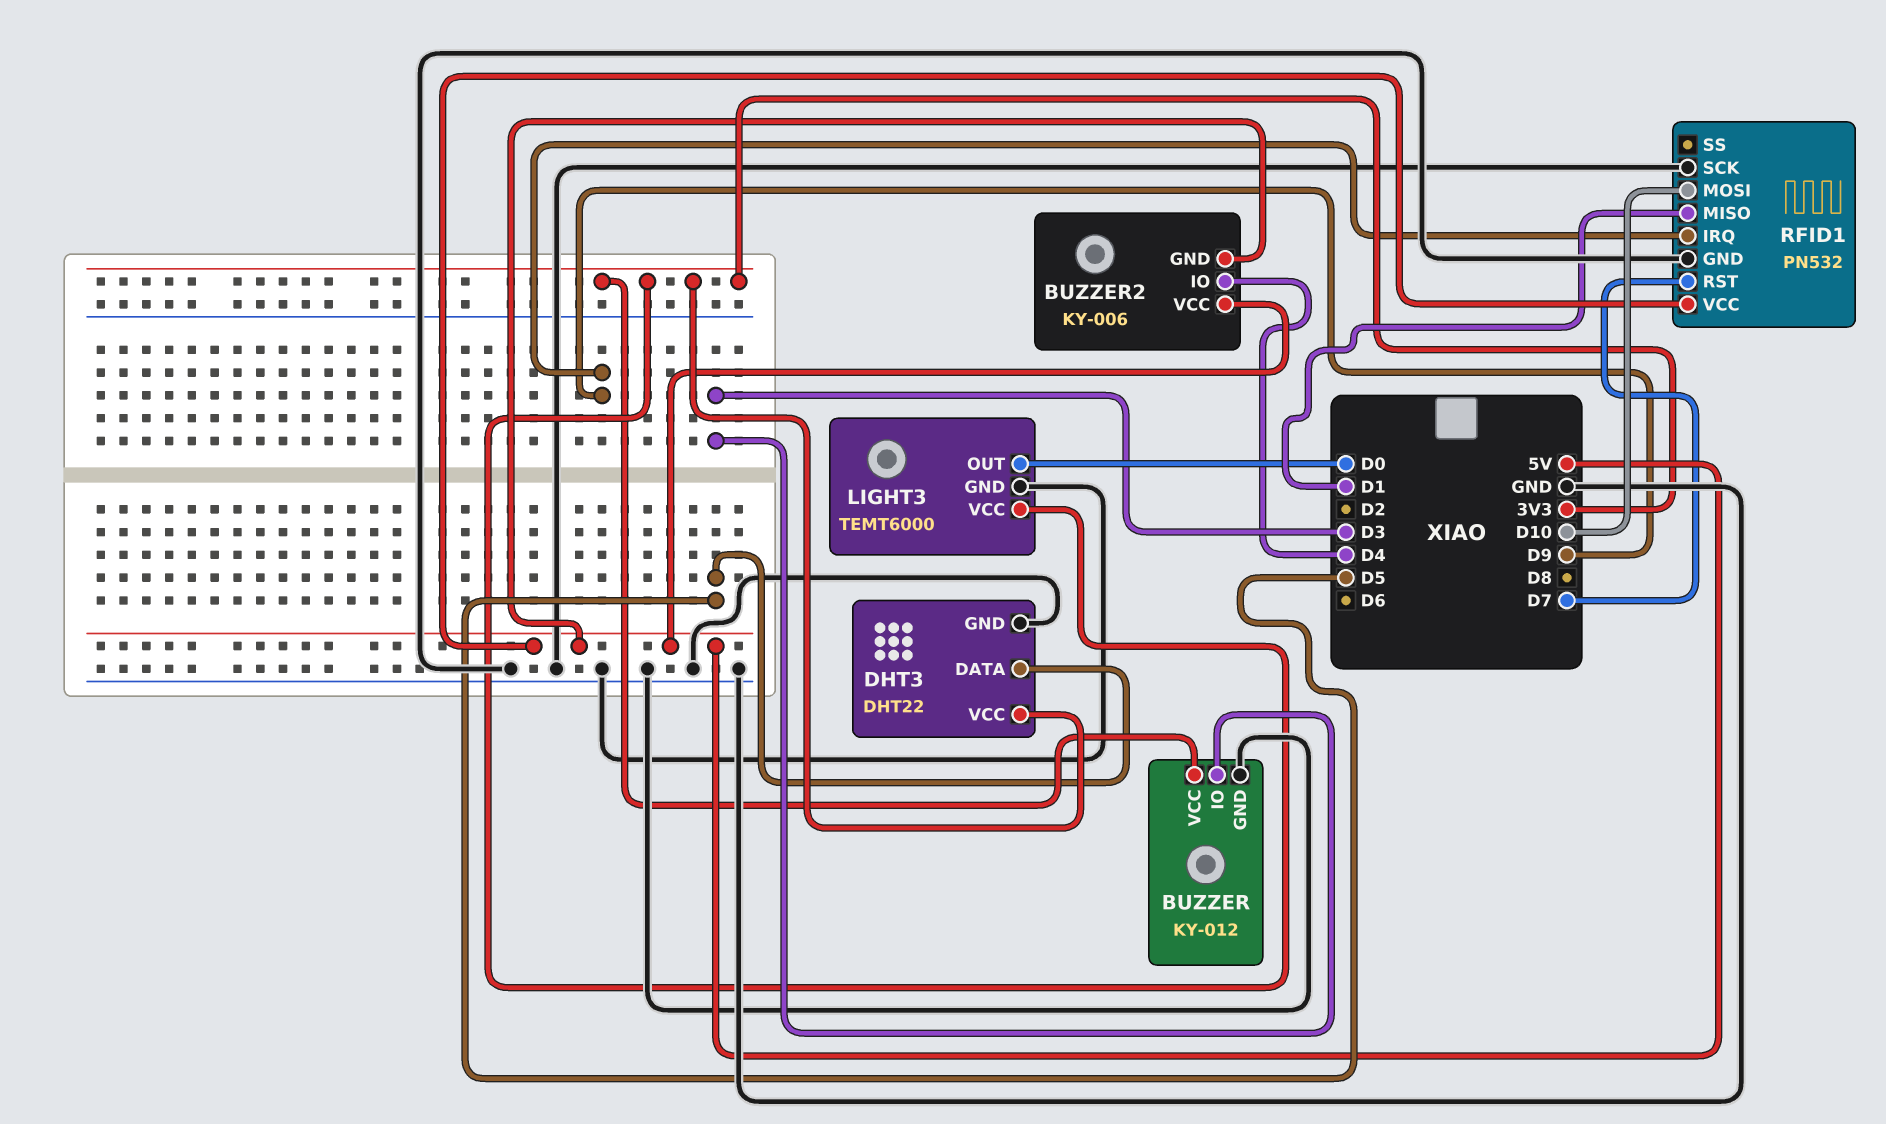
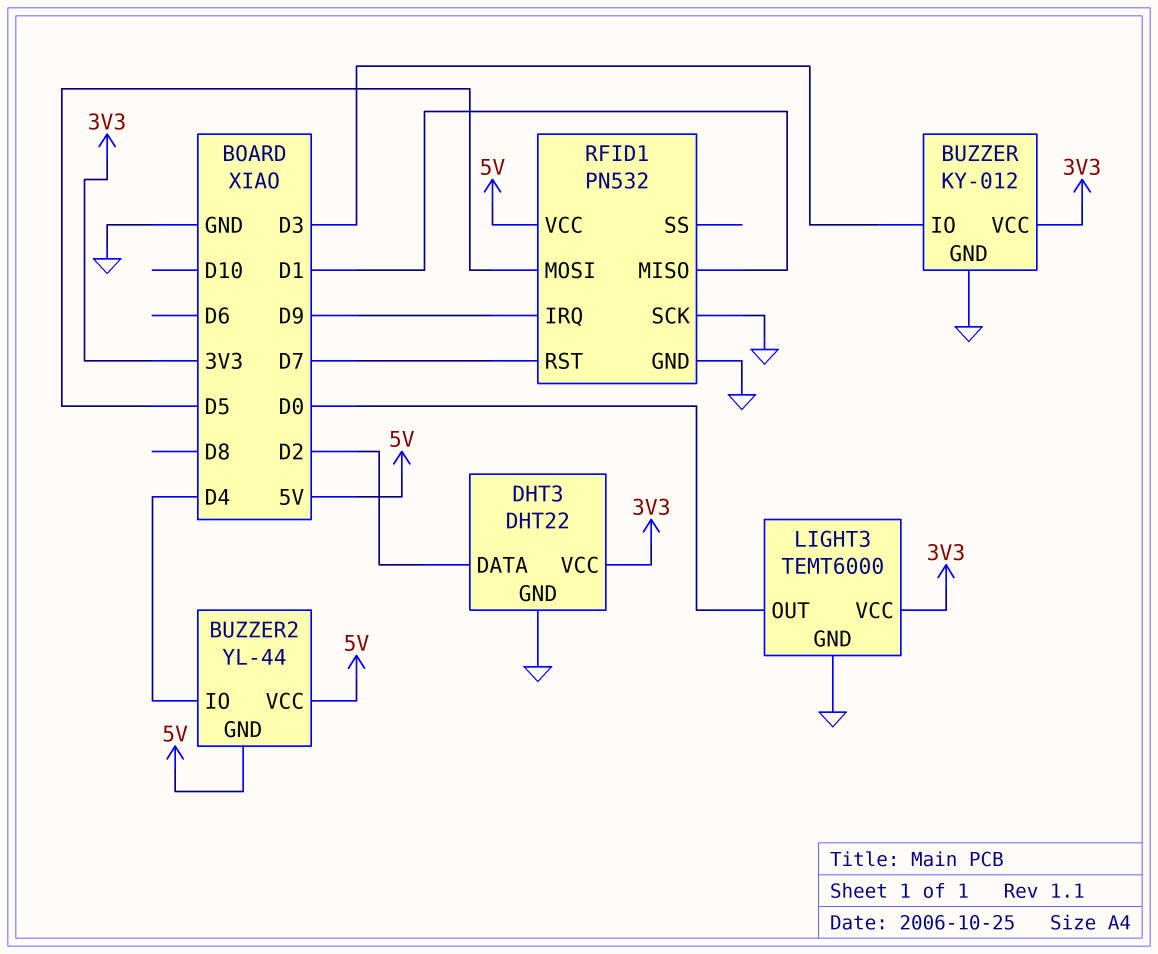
BUZZER2: KY-006 -> YL-44
DHT3 pin DATA: D5 -> D2
RFID1 pin MOSI: D10 -> D5

